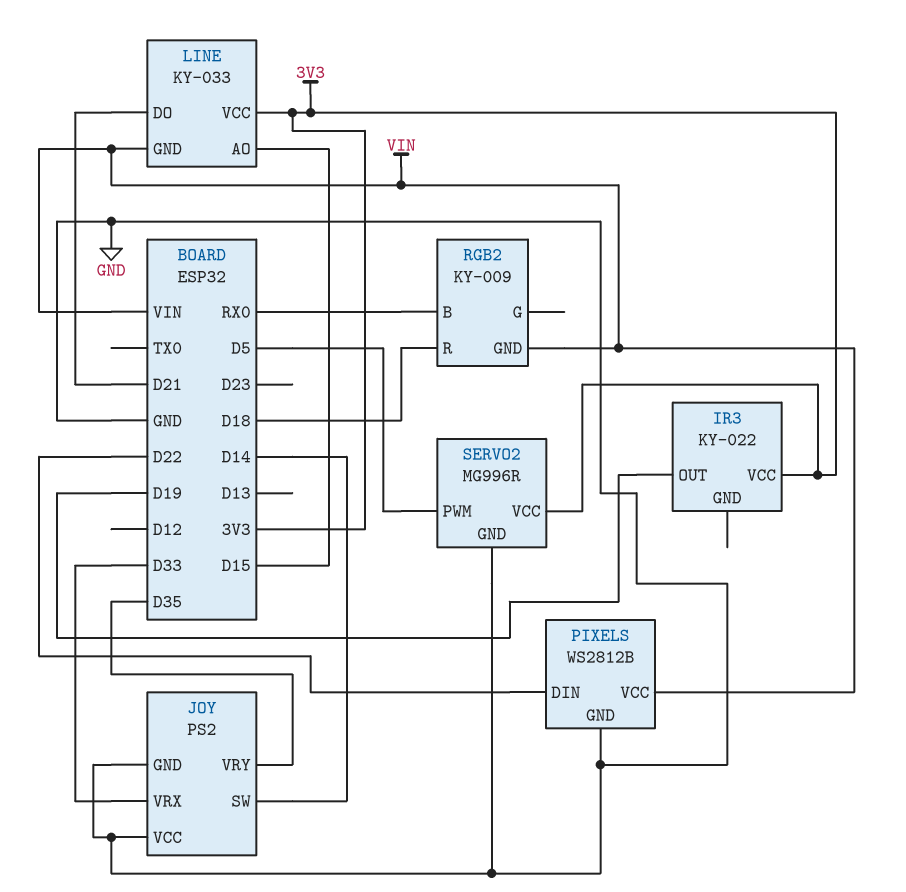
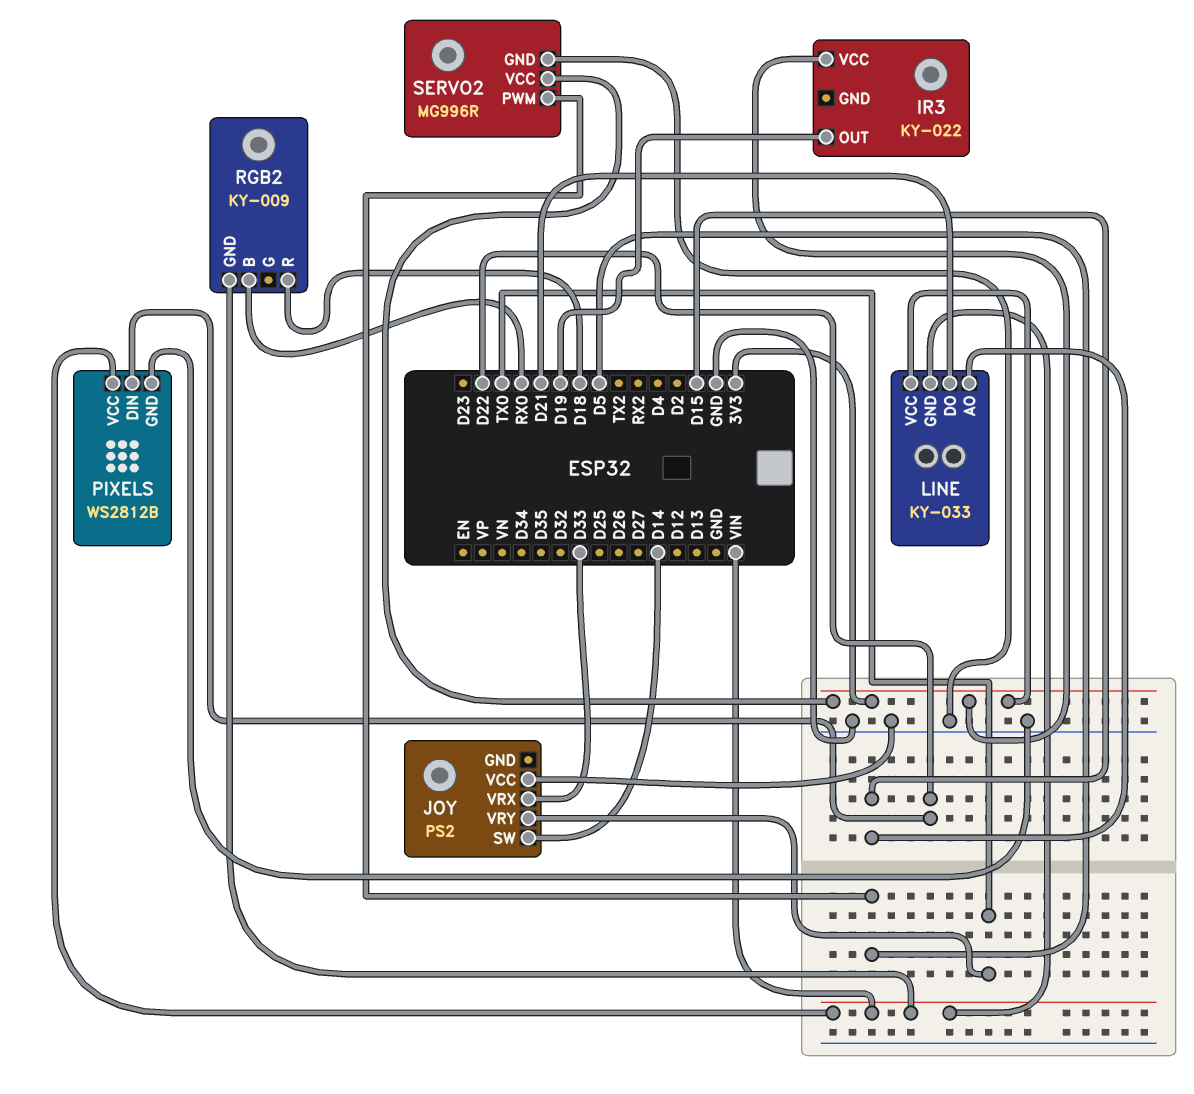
JOY pin GND: GND -> none
JOY pin VRY: D35 -> TX0

